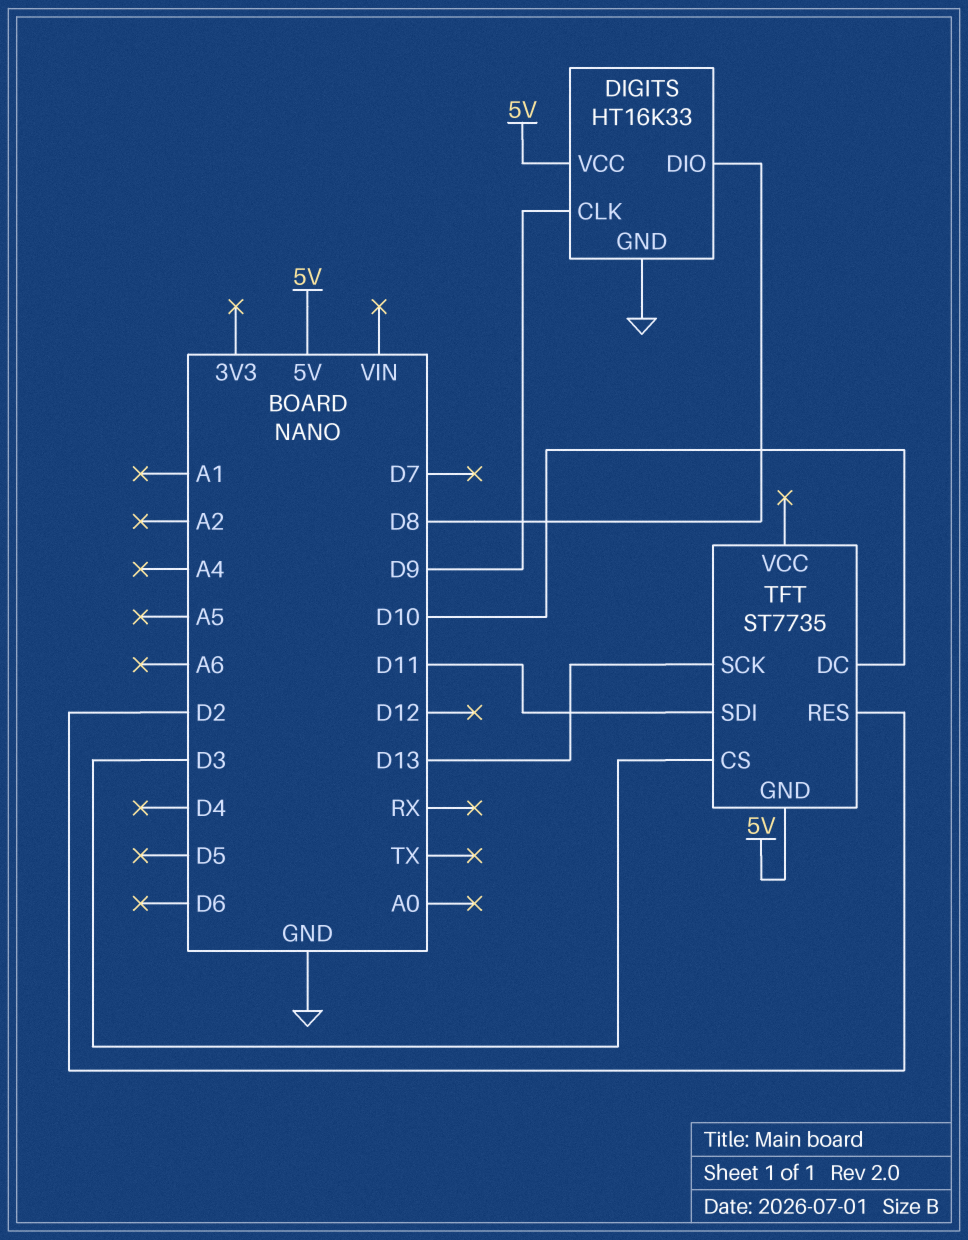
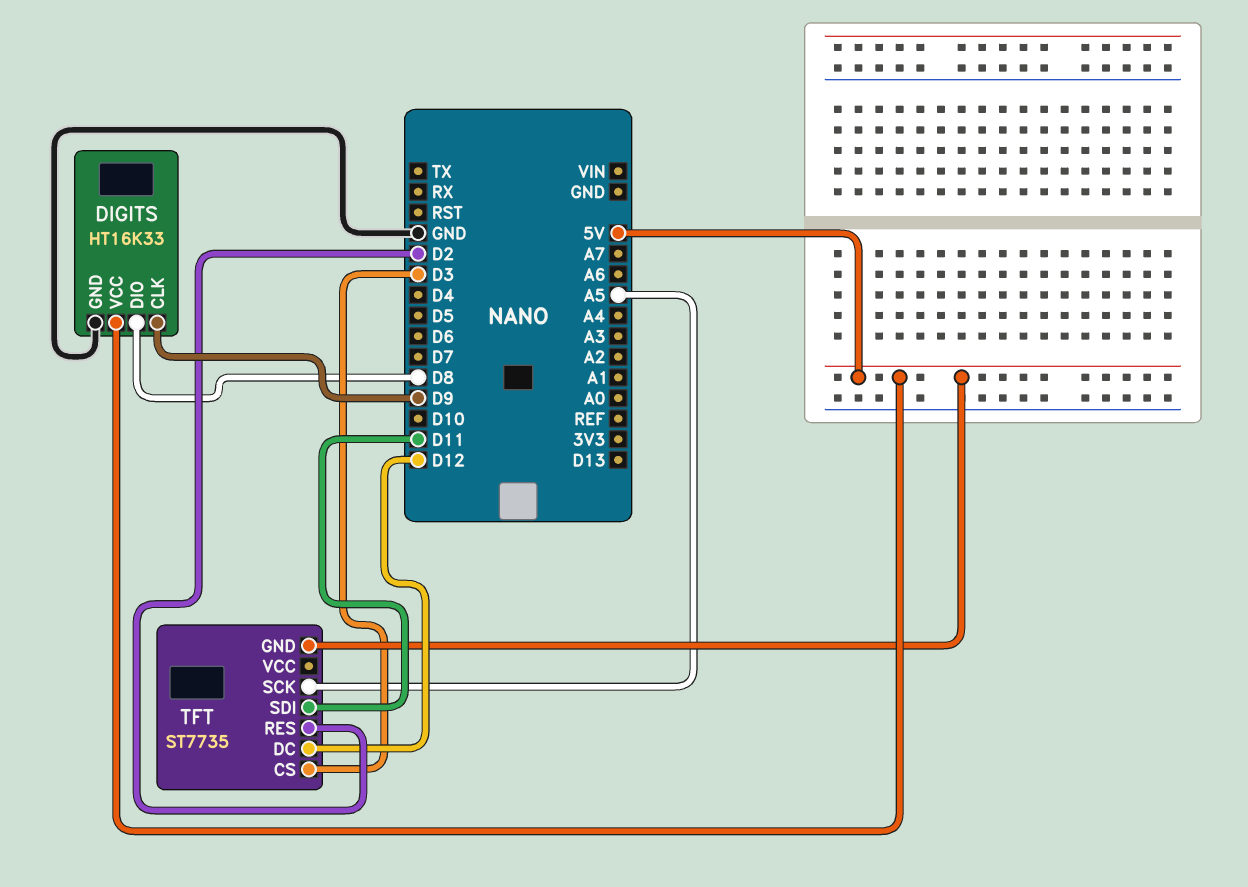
TFT pin DC: D10 -> D12
TFT pin SCK: D13 -> A5

